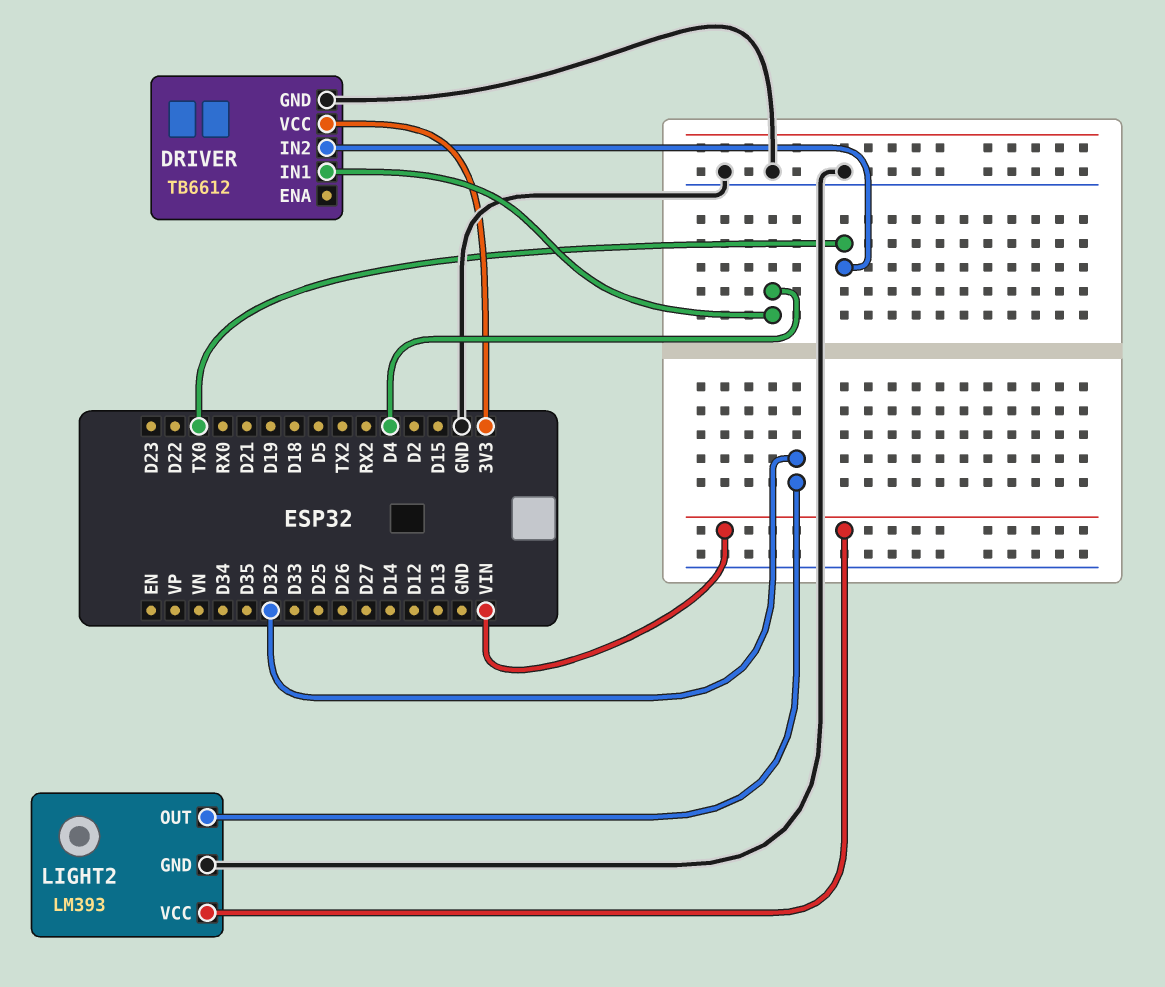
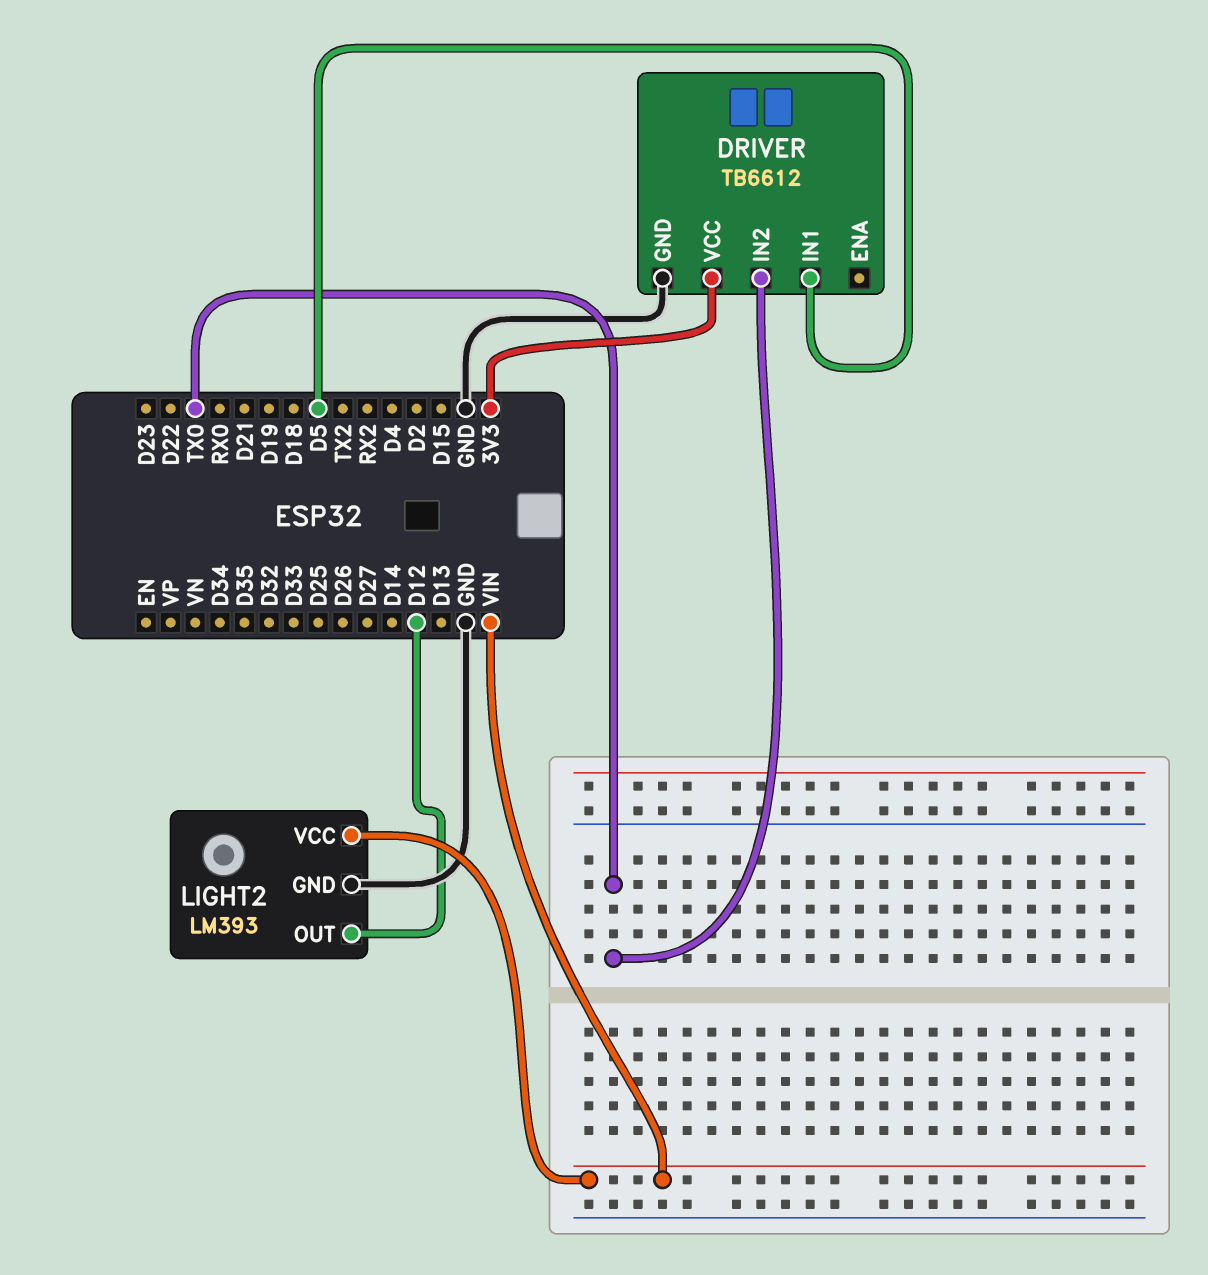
DRIVER pin IN1: D4 -> D5
LIGHT2 pin OUT: D32 -> D12

